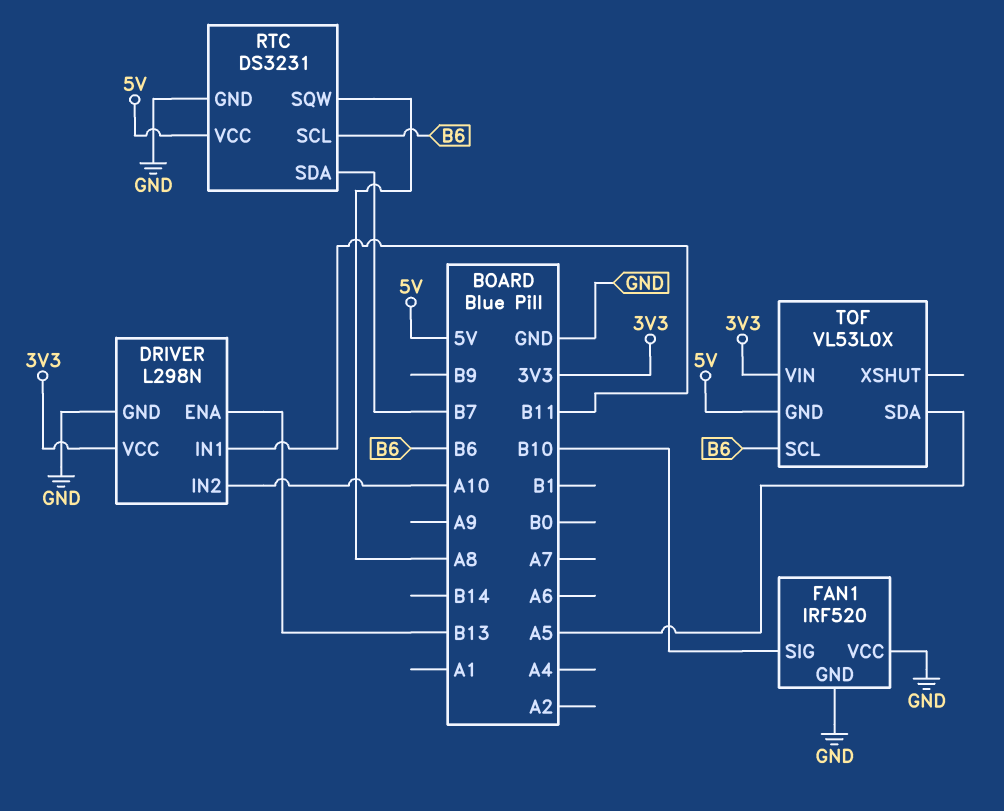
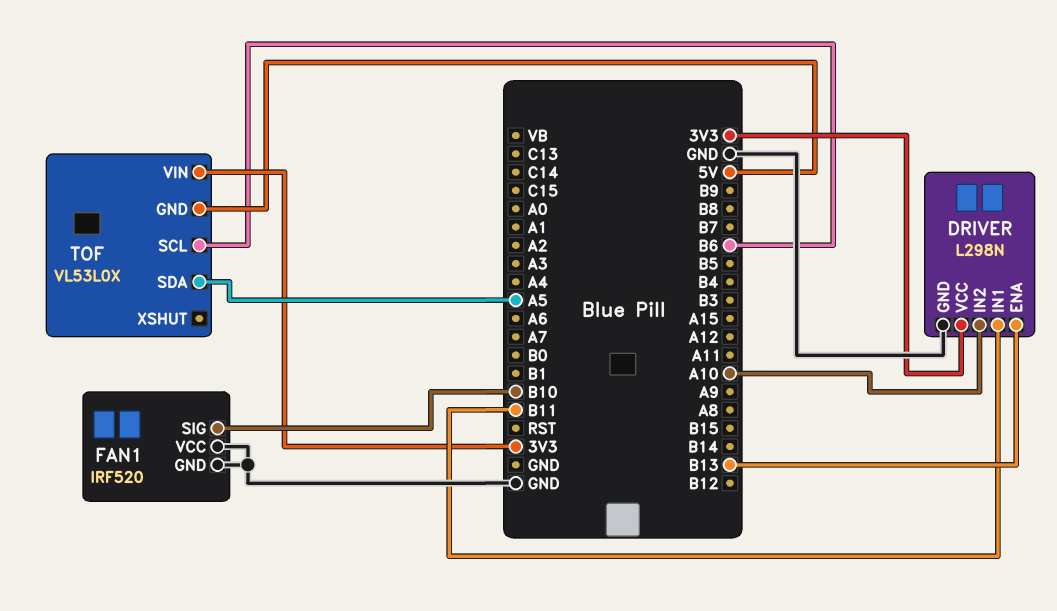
RTC: DS3231 -> none
RTC pin GND: GND -> none
RTC pin SCL: B6 -> none
RTC pin SDA: B7 -> none
RTC pin SQW: A8 -> none
RTC pin VCC: 5V -> none

